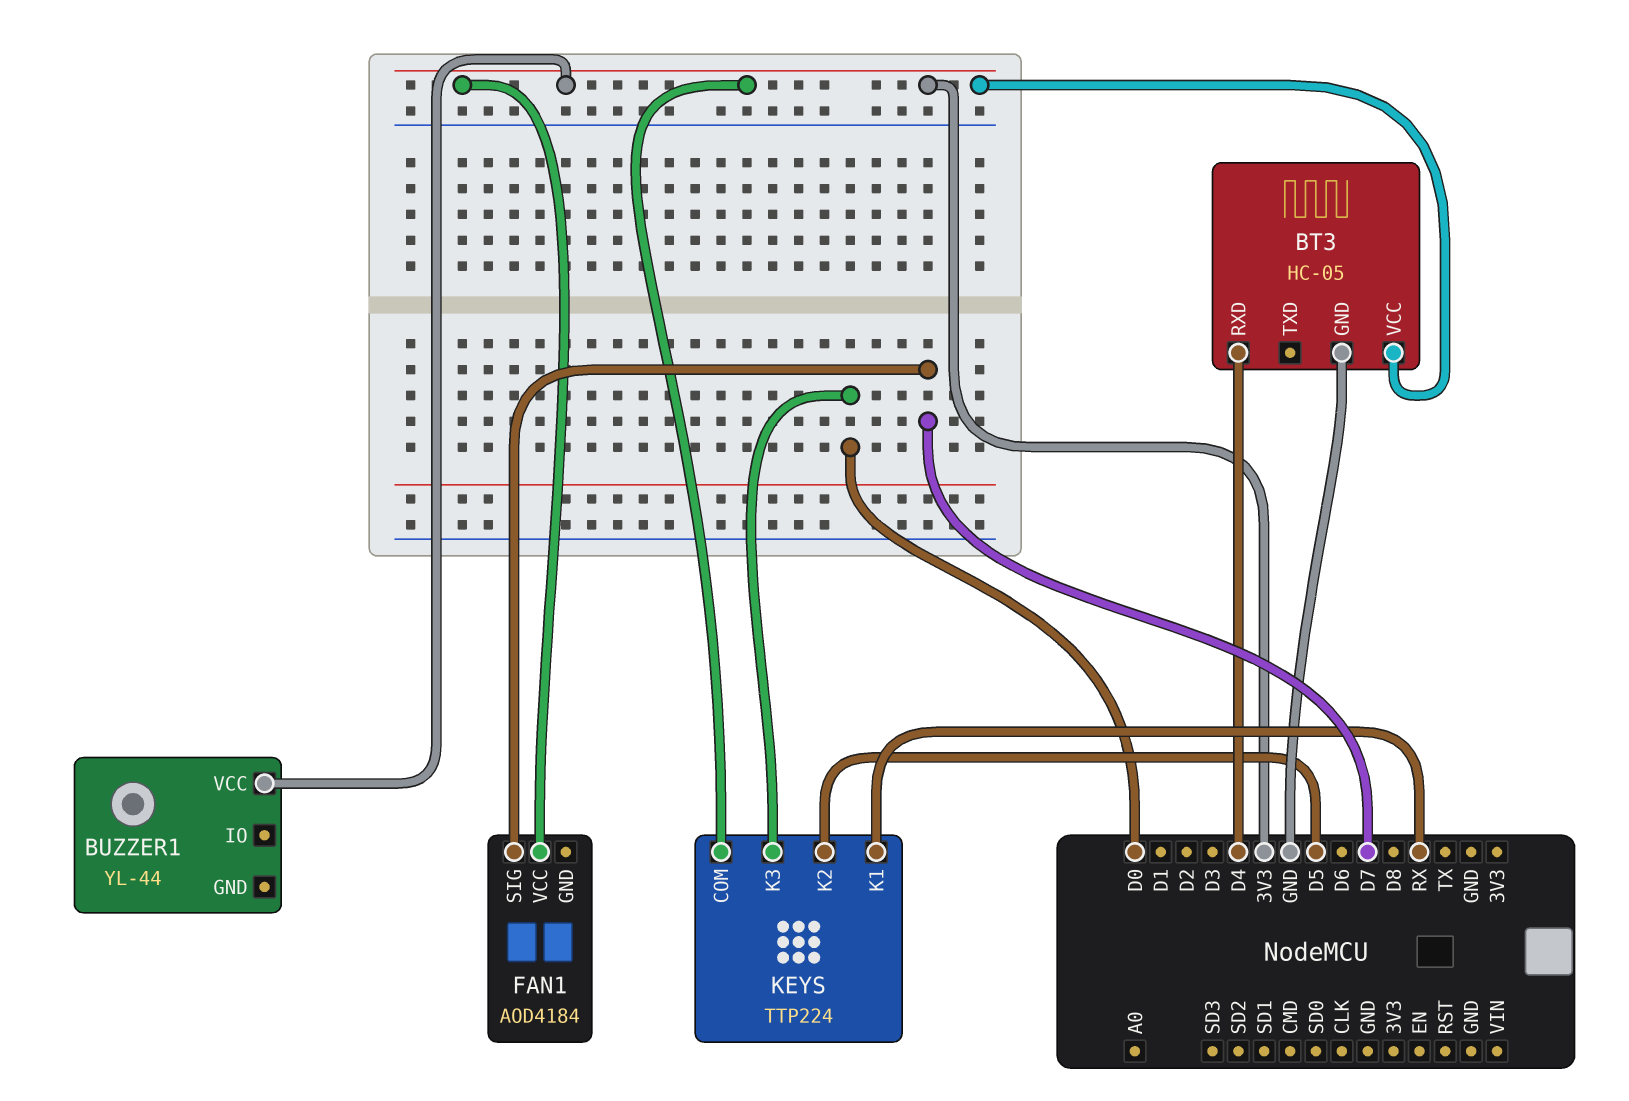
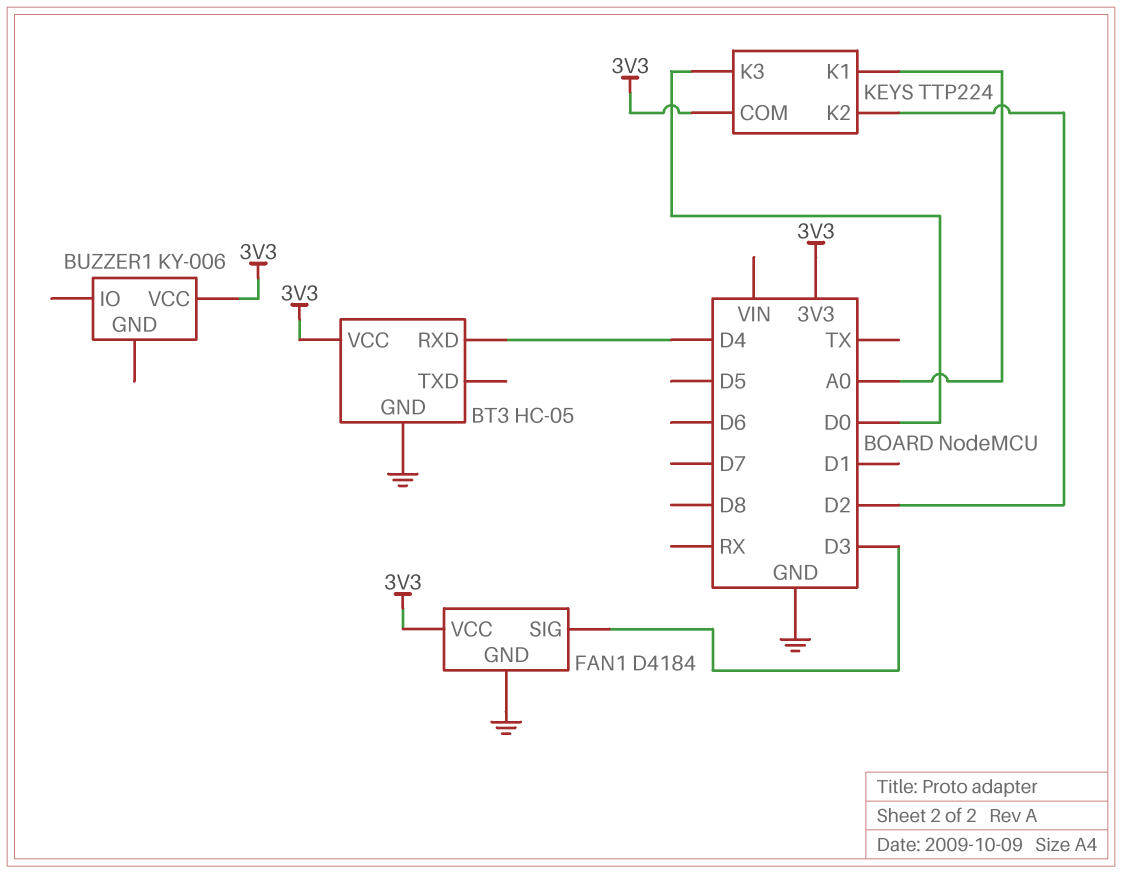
BUZZER1: YL-44 -> KY-006
FAN1: AOD4184 -> D4184
FAN1 pin GND: none -> GND
FAN1 pin SIG: D7 -> D3
KEYS pin K1: RX -> A0
KEYS pin K2: D5 -> D2

